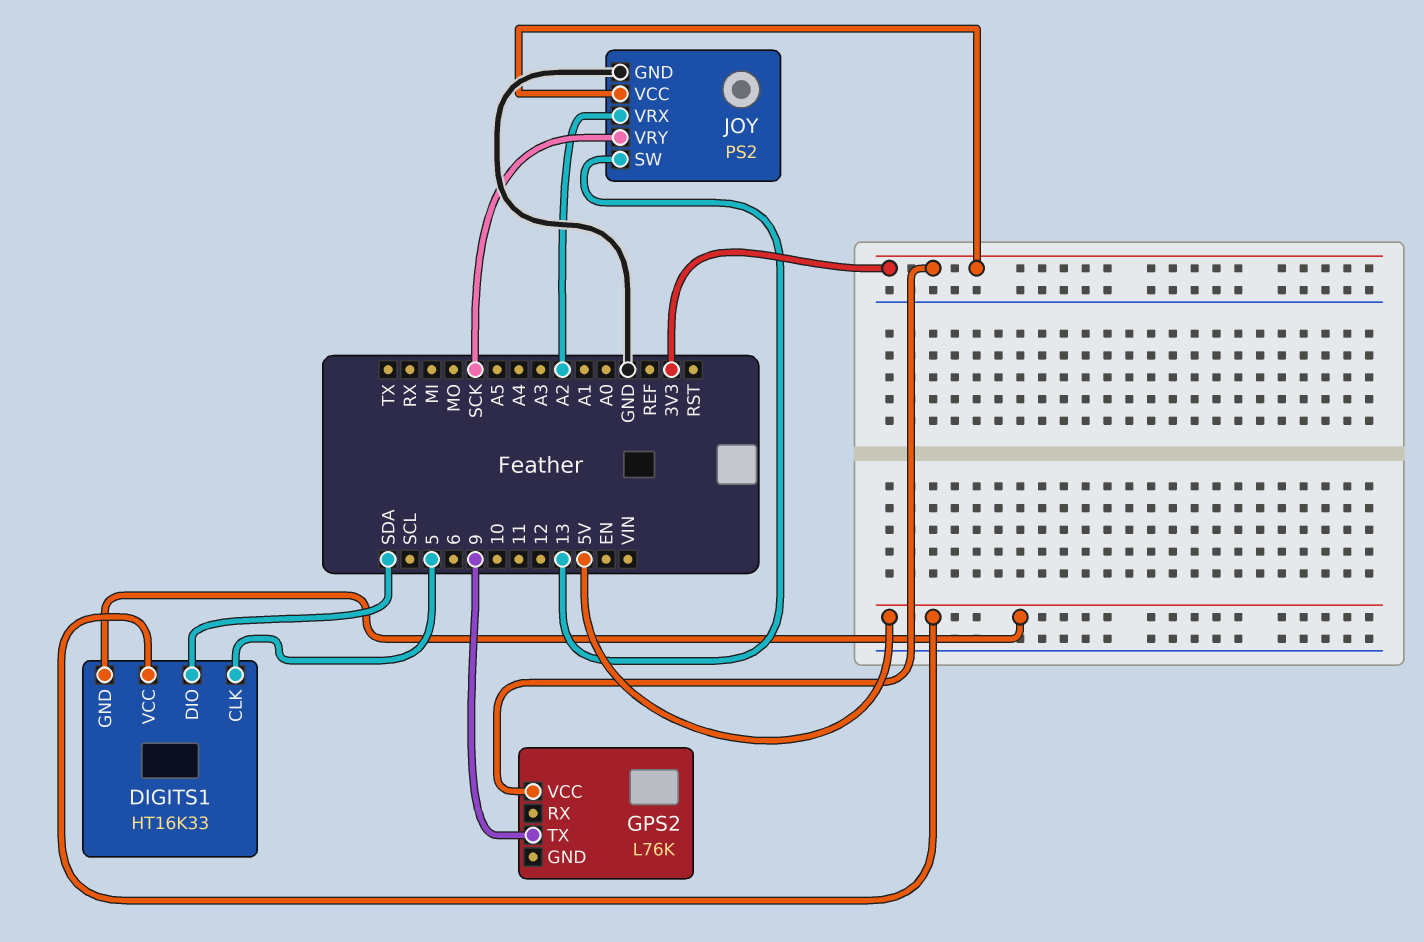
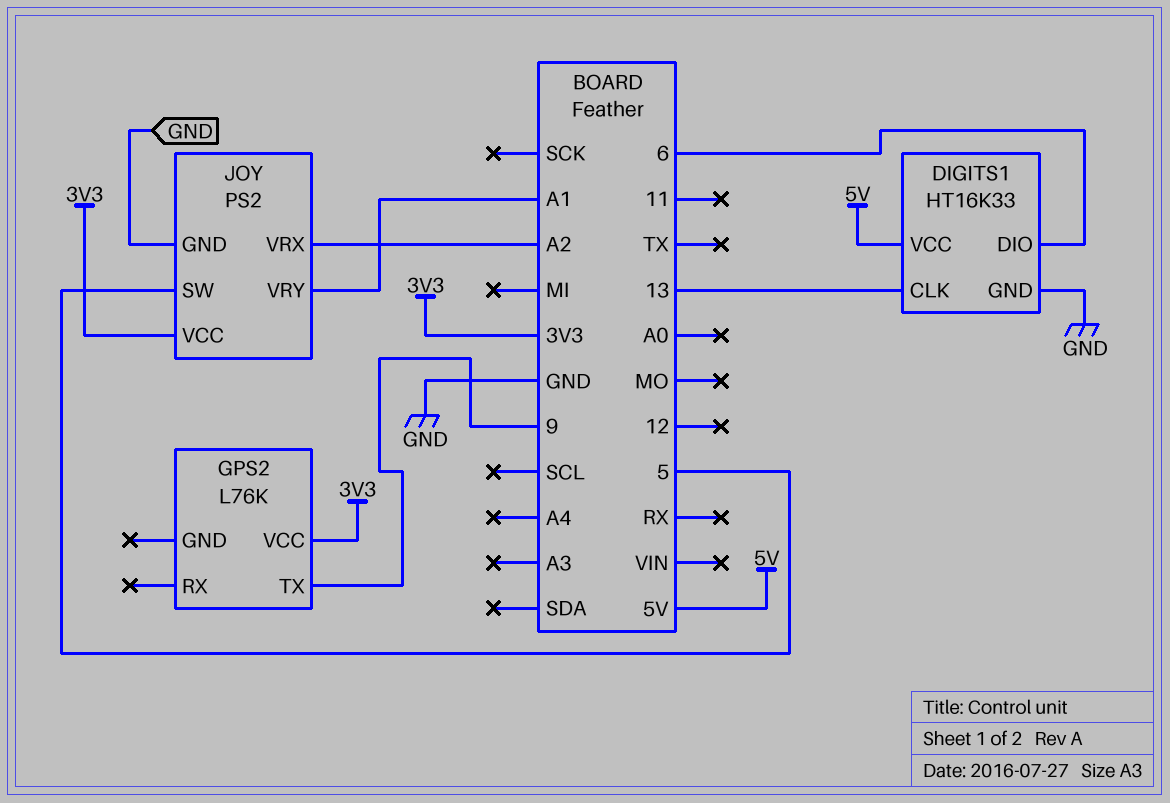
DIGITS1 pin CLK: 5 -> 13
DIGITS1 pin DIO: SDA -> 6
DIGITS1 pin GND: 5V -> GND
JOY pin SW: 13 -> 5
JOY pin VRY: SCK -> A1

